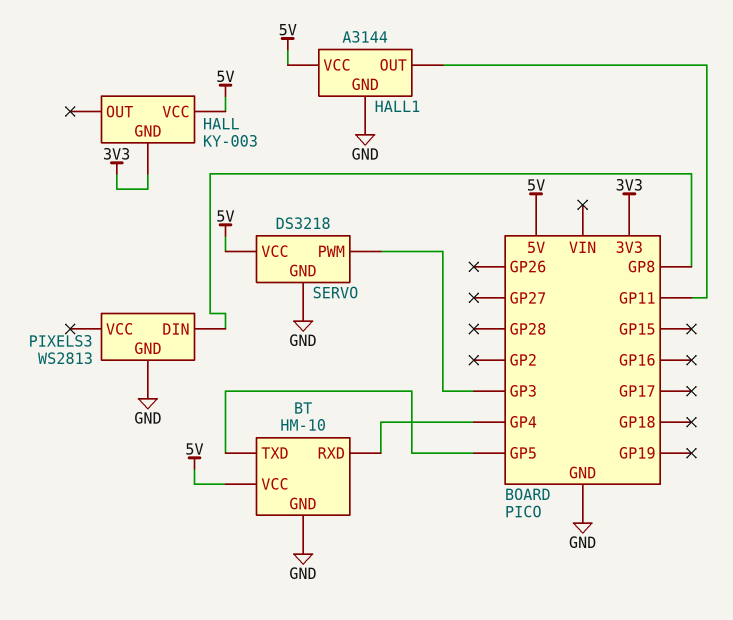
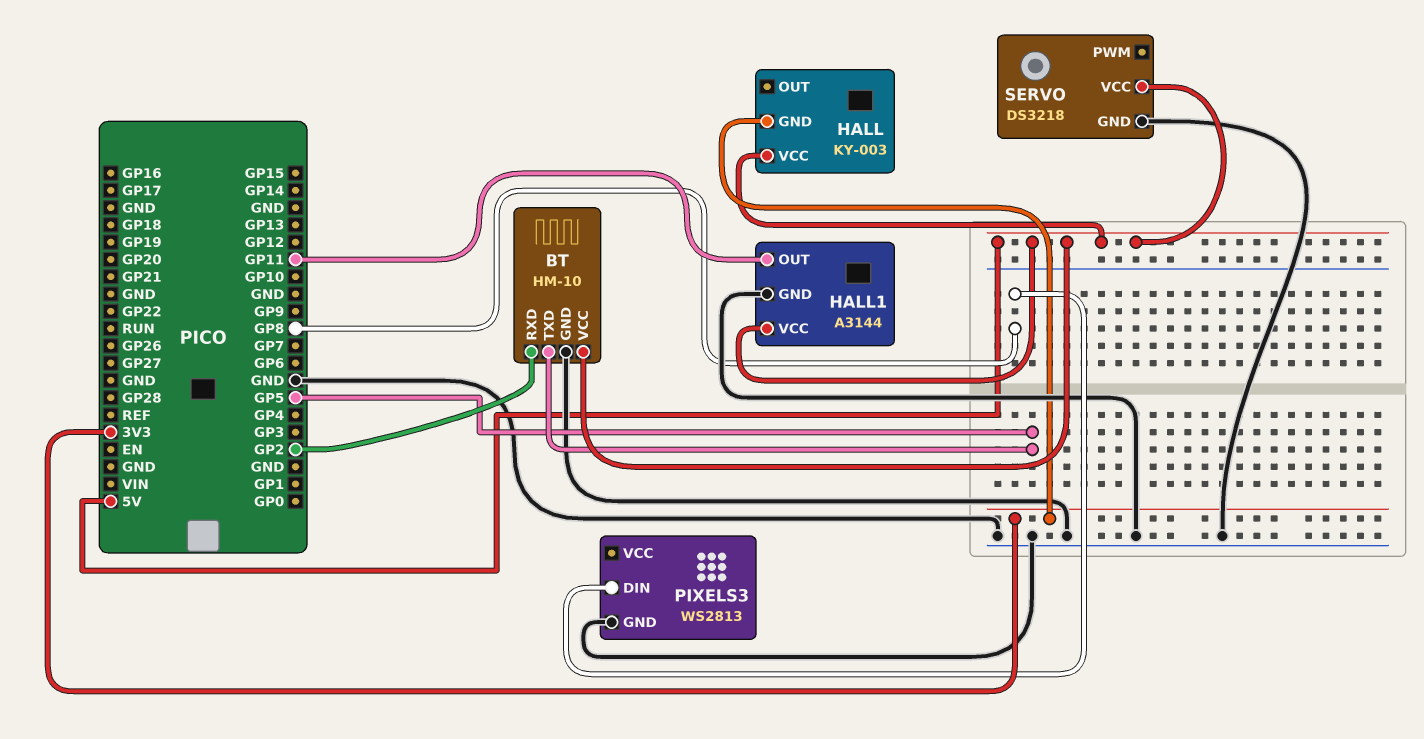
BT pin RXD: GP4 -> GP2
SERVO pin PWM: GP3 -> none

